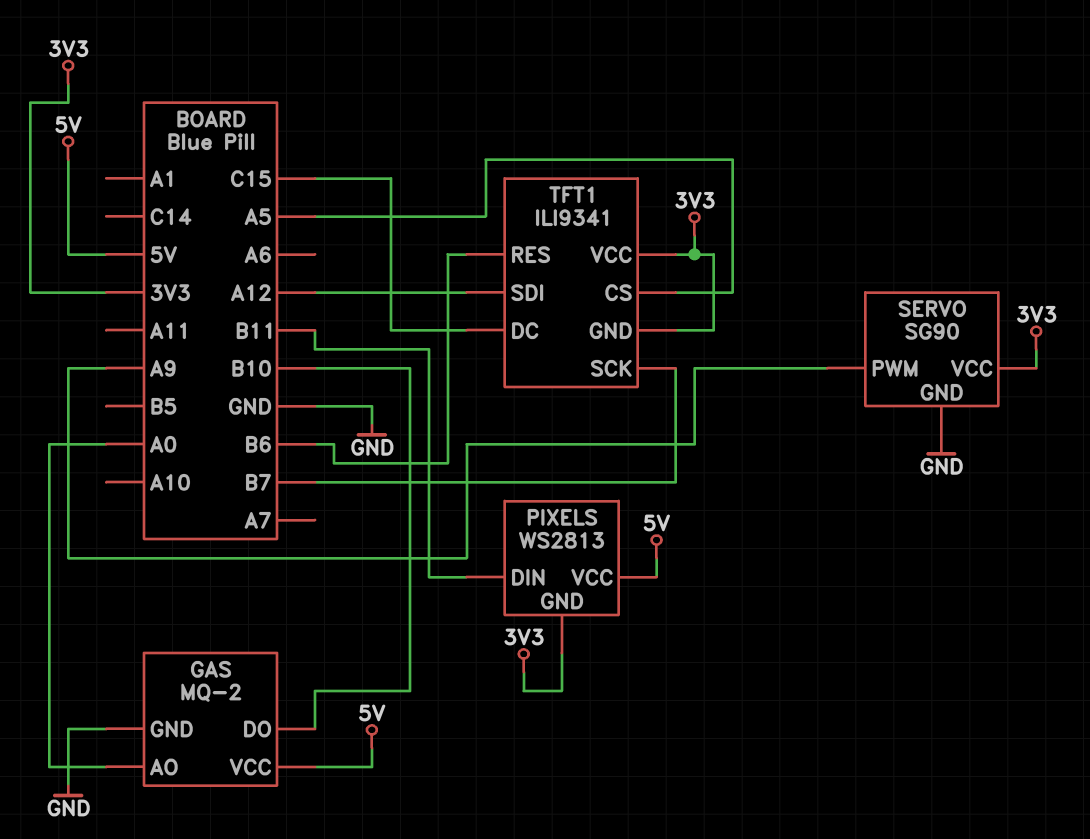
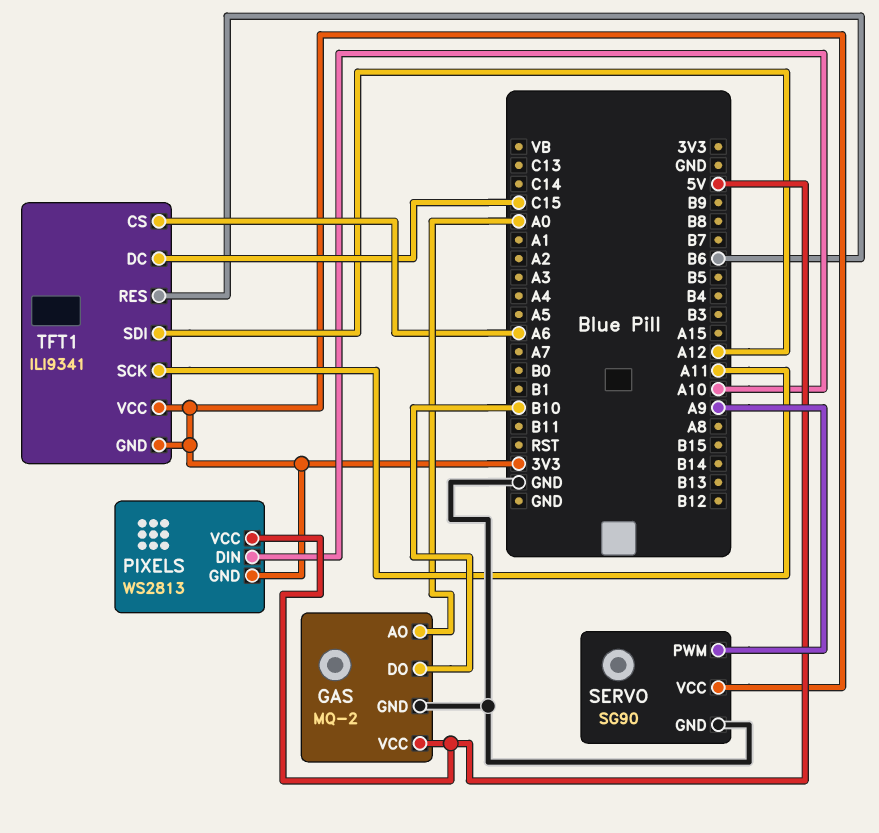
PIXELS pin DIN: B11 -> A10
TFT1 pin CS: A5 -> A6
TFT1 pin SCK: B7 -> A11

